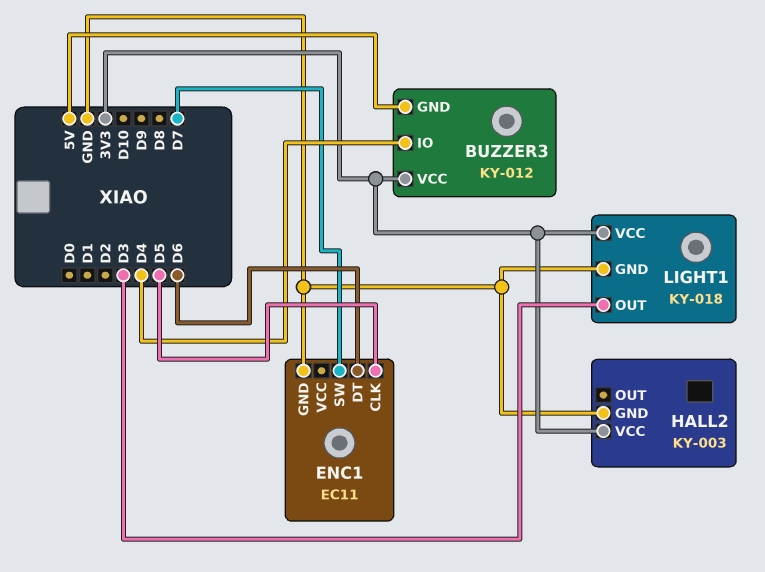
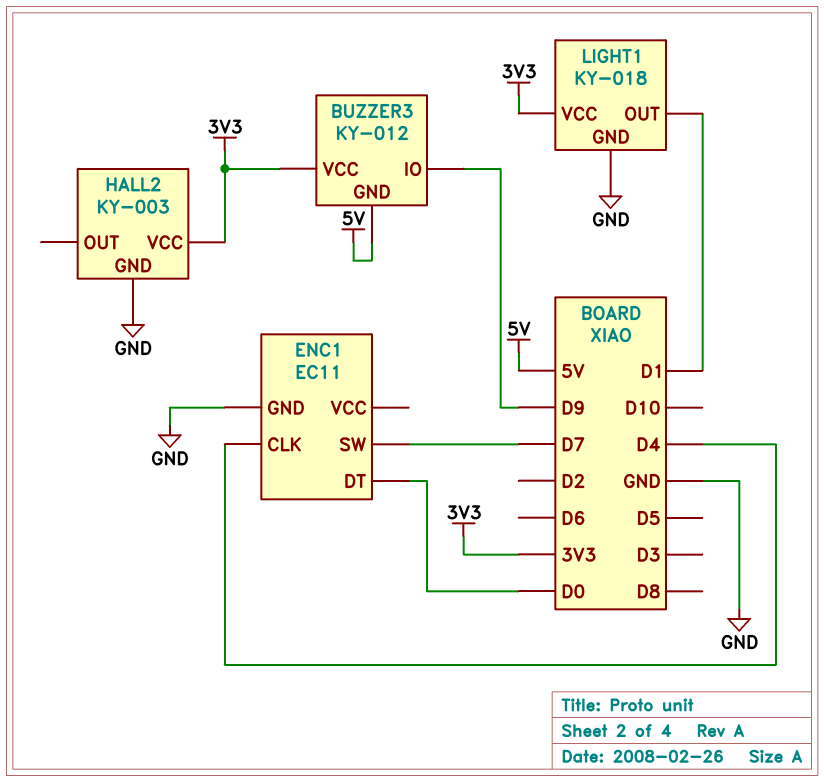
BUZZER3 pin IO: D4 -> D9
ENC1 pin CLK: D5 -> D4
ENC1 pin DT: D6 -> D0
LIGHT1 pin OUT: D3 -> D1

